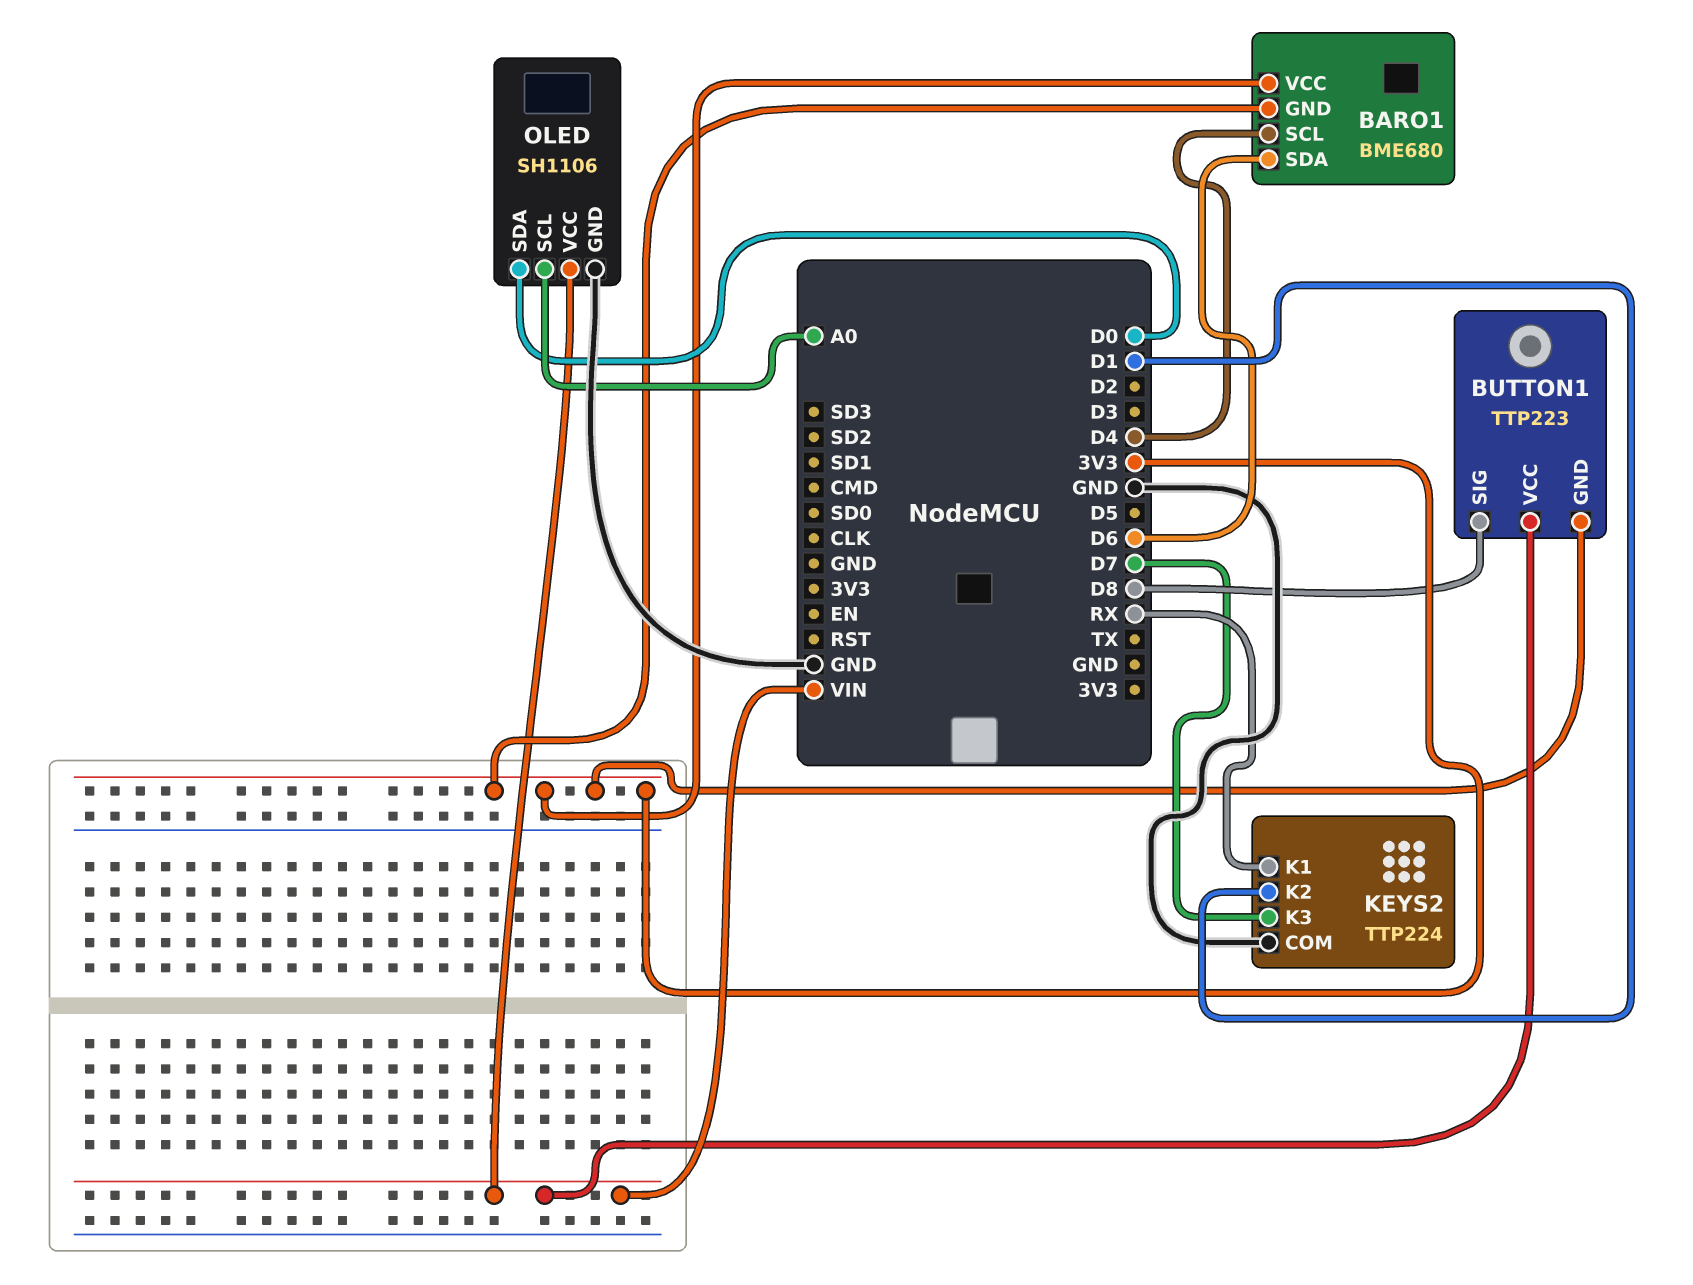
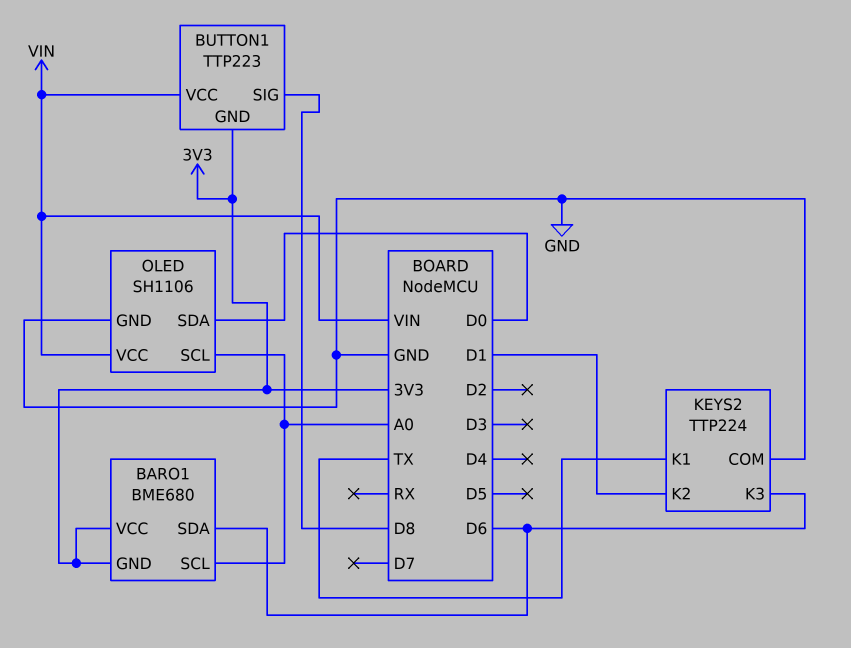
BARO1 pin SCL: D4 -> A0
KEYS2 pin K1: RX -> TX
KEYS2 pin K3: D7 -> D6

